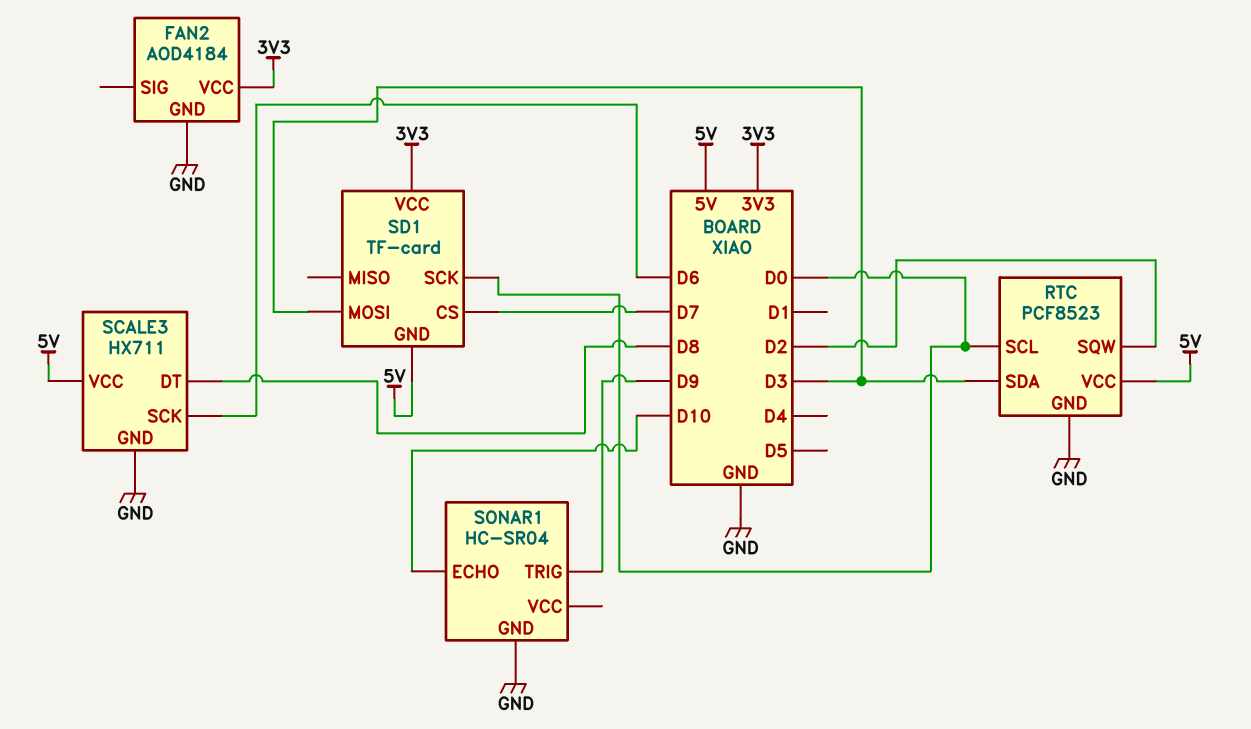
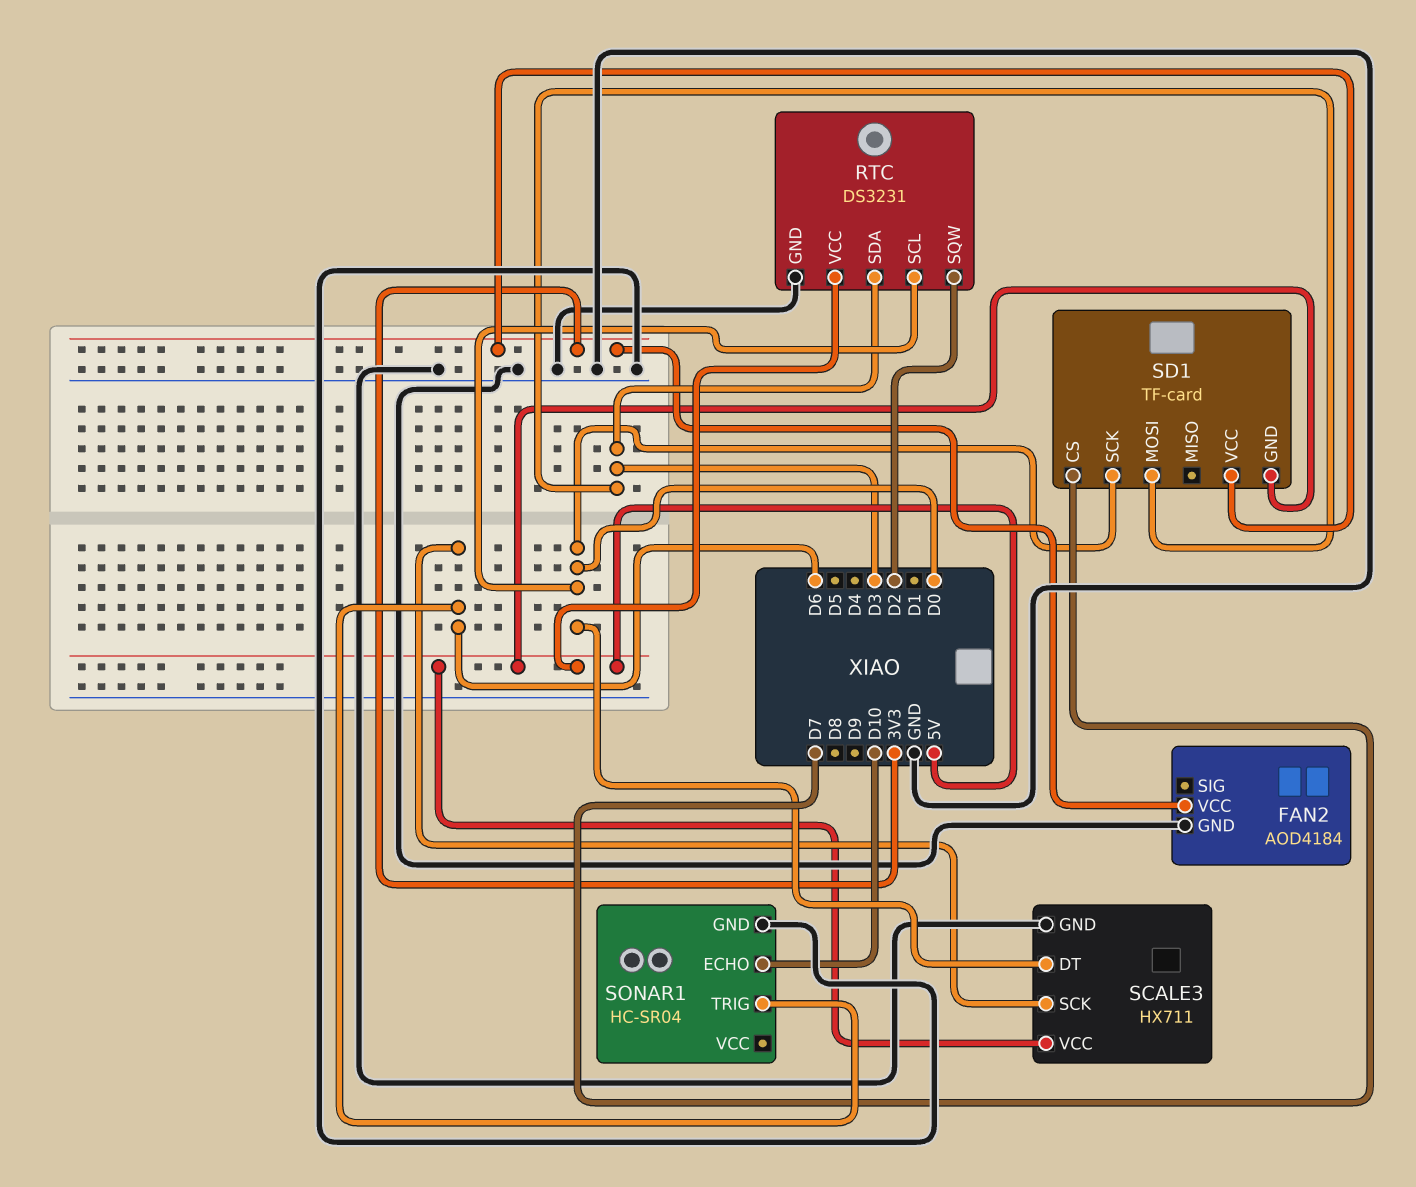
RTC: PCF8523 -> DS3231
SCALE3 pin DT: D8 -> D0
SONAR1 pin TRIG: D9 -> D6

